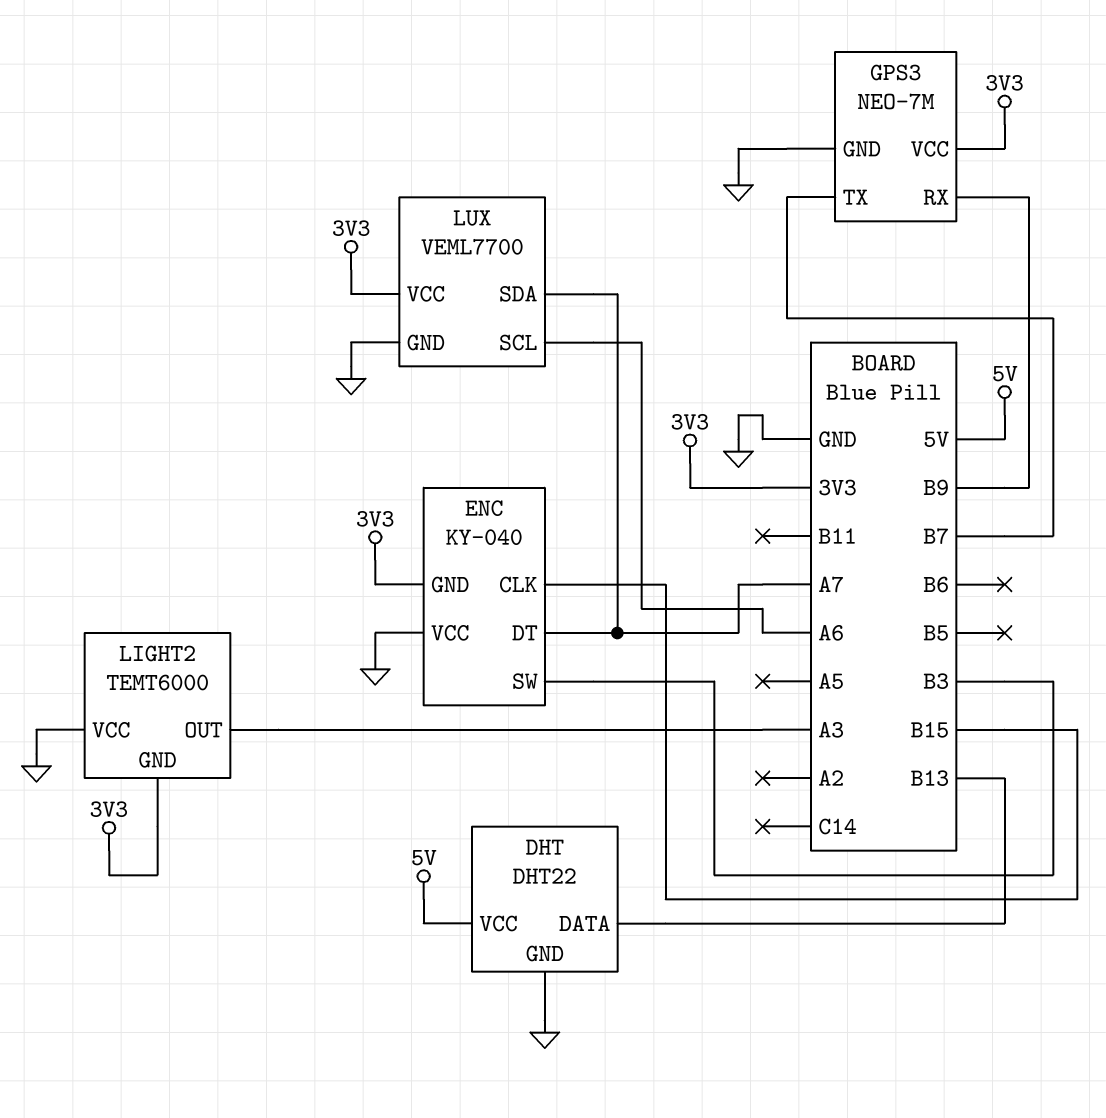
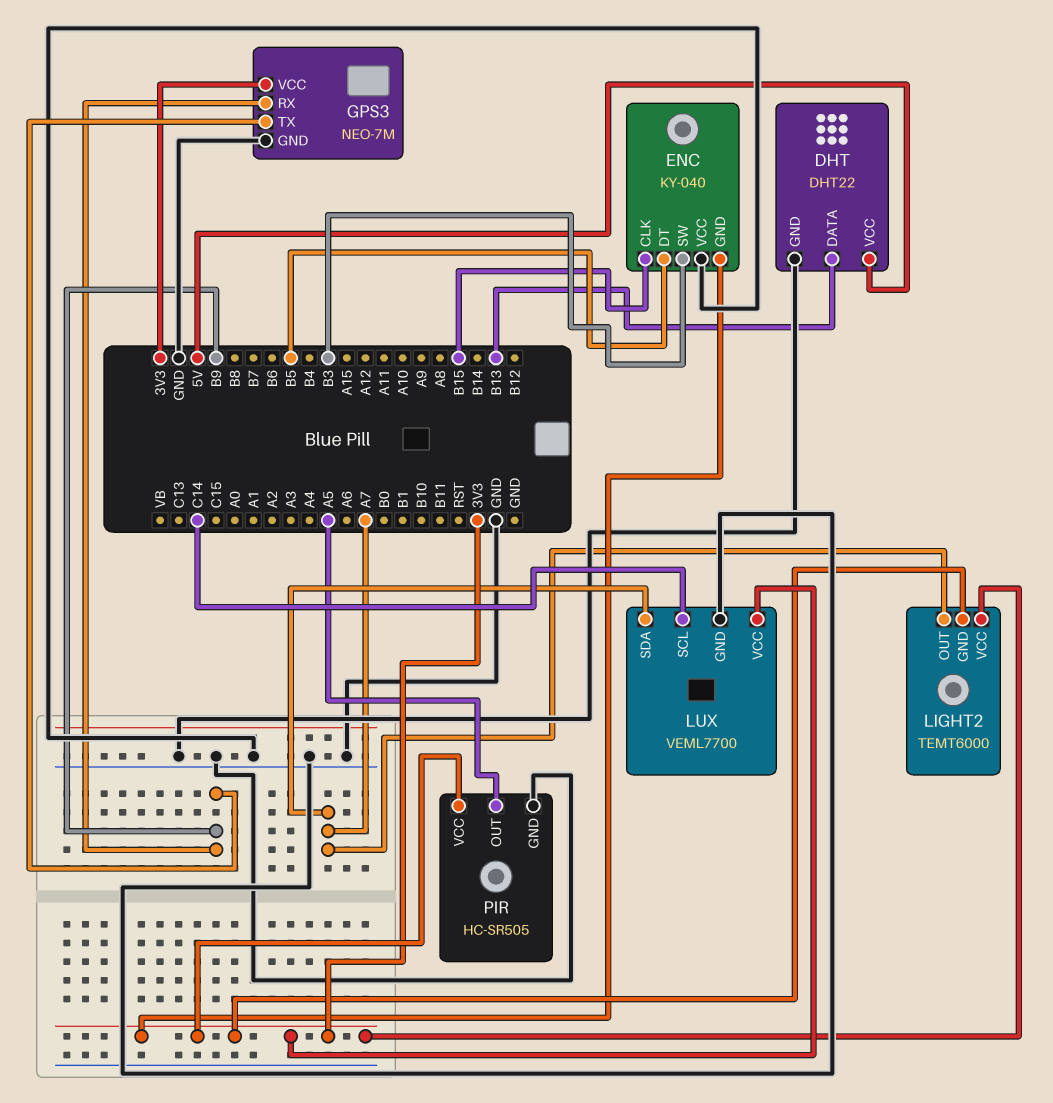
ENC pin DT: A7 -> B5
GPS3 pin TX: B7 -> B9
LIGHT2 pin OUT: A3 -> A7
LIGHT2 pin VCC: GND -> 3V3
LUX pin SCL: A6 -> C14
PIR: none -> HC-SR505
PIR pin GND: none -> GND
PIR pin OUT: none -> A5
PIR pin VCC: none -> 3V3

